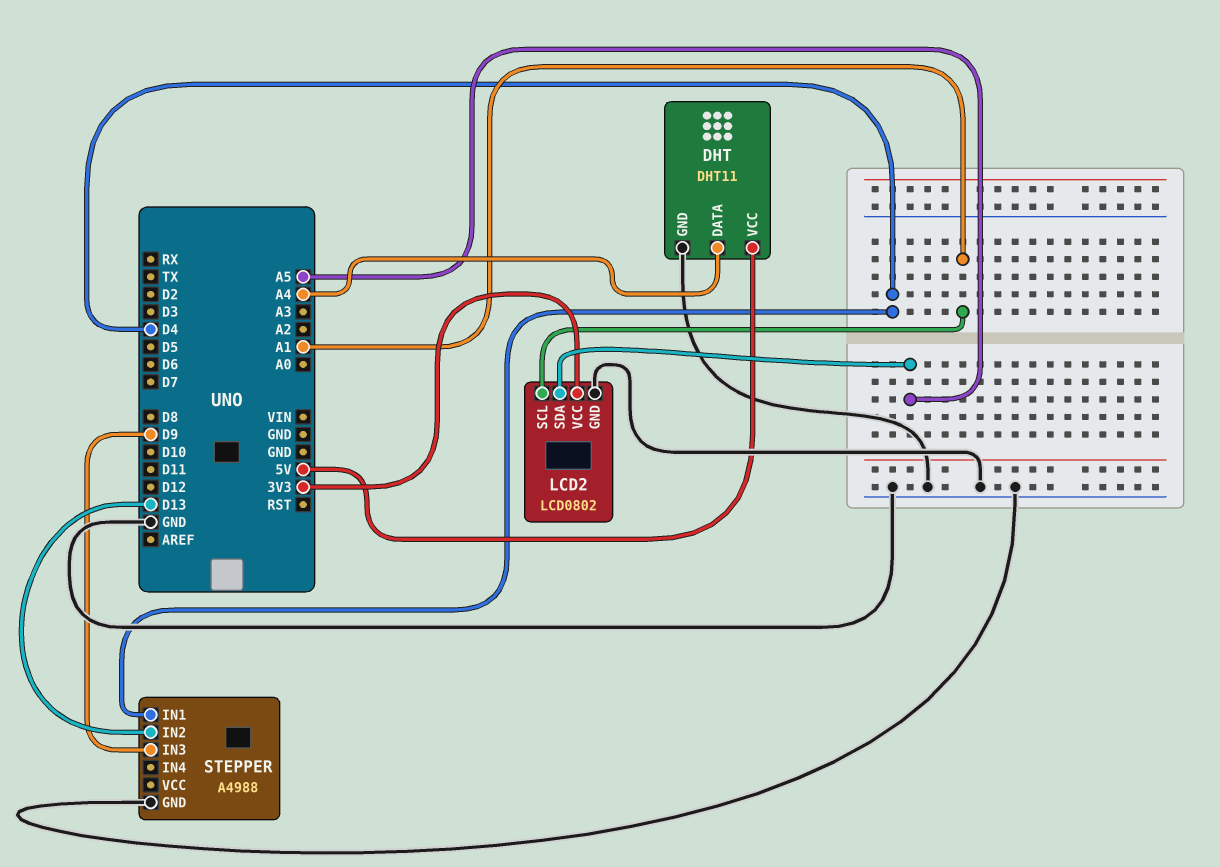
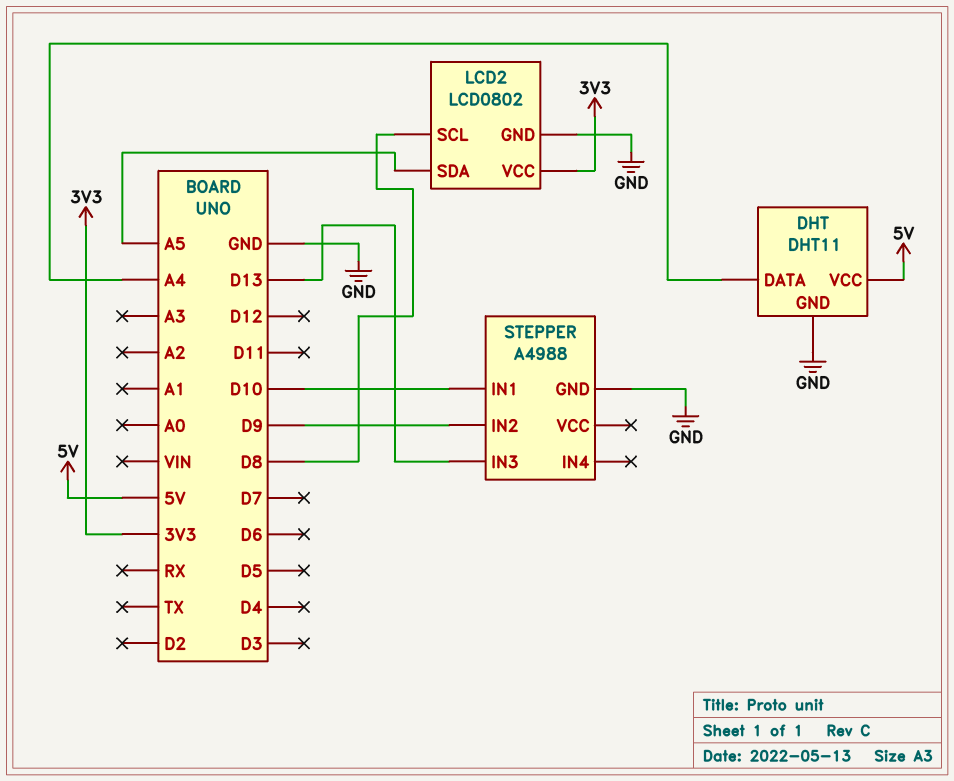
LCD2 pin SCL: A1 -> D8
STEPPER pin IN1: D4 -> D10
STEPPER pin IN2: D13 -> D9
STEPPER pin IN3: D9 -> D13

